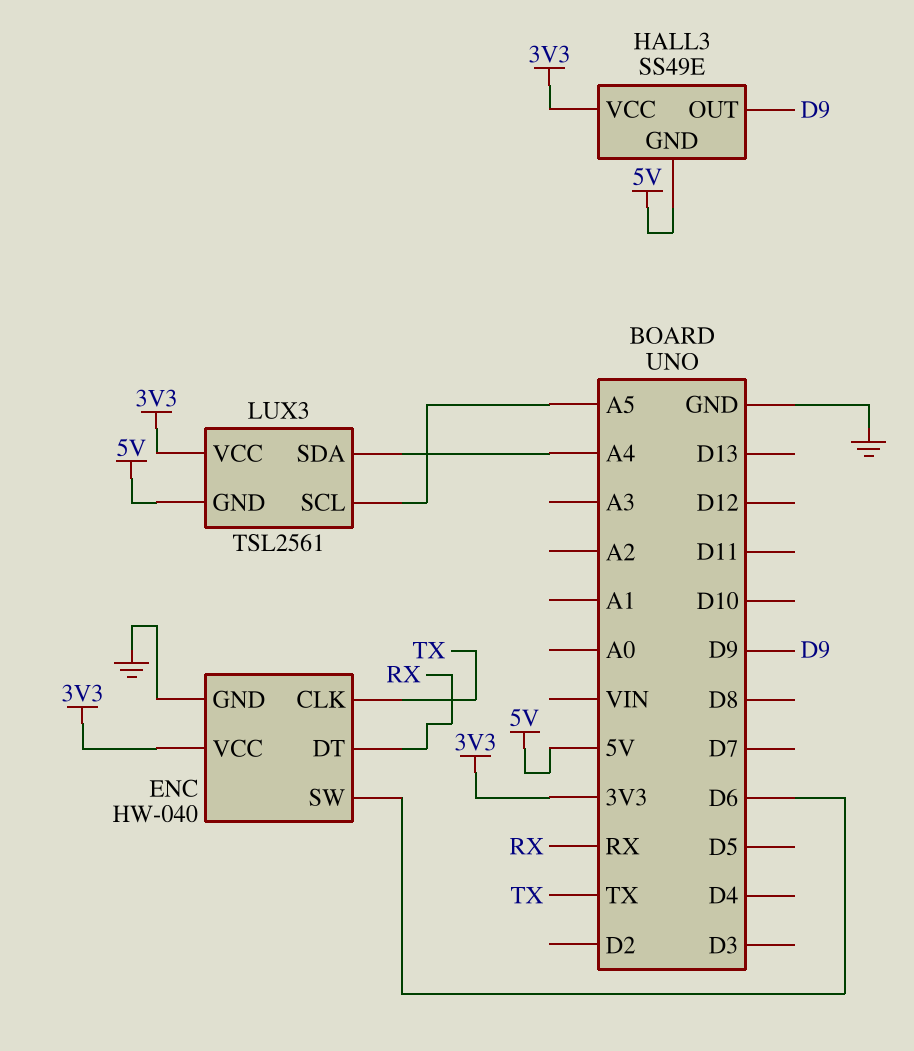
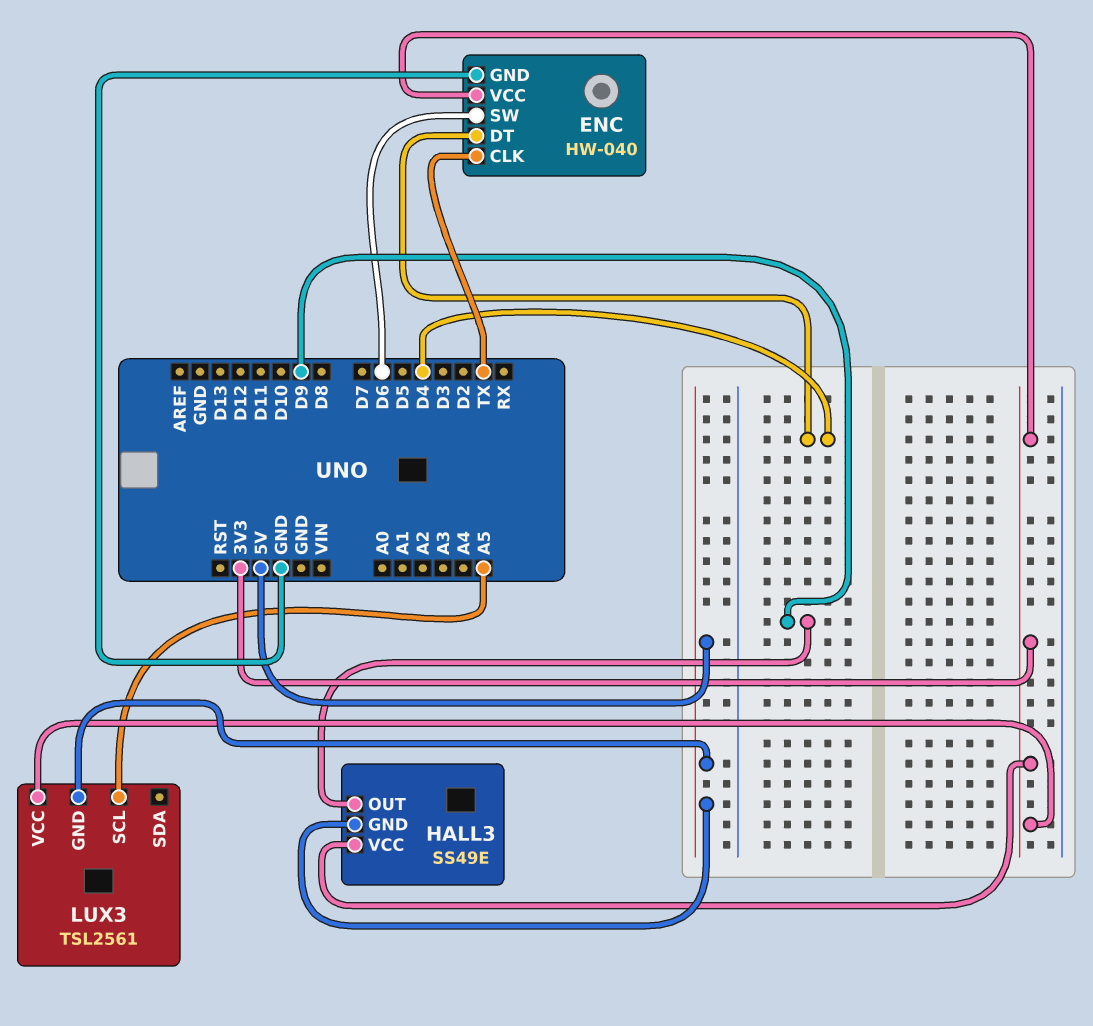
ENC pin DT: RX -> D4
LUX3 pin SDA: A4 -> none

